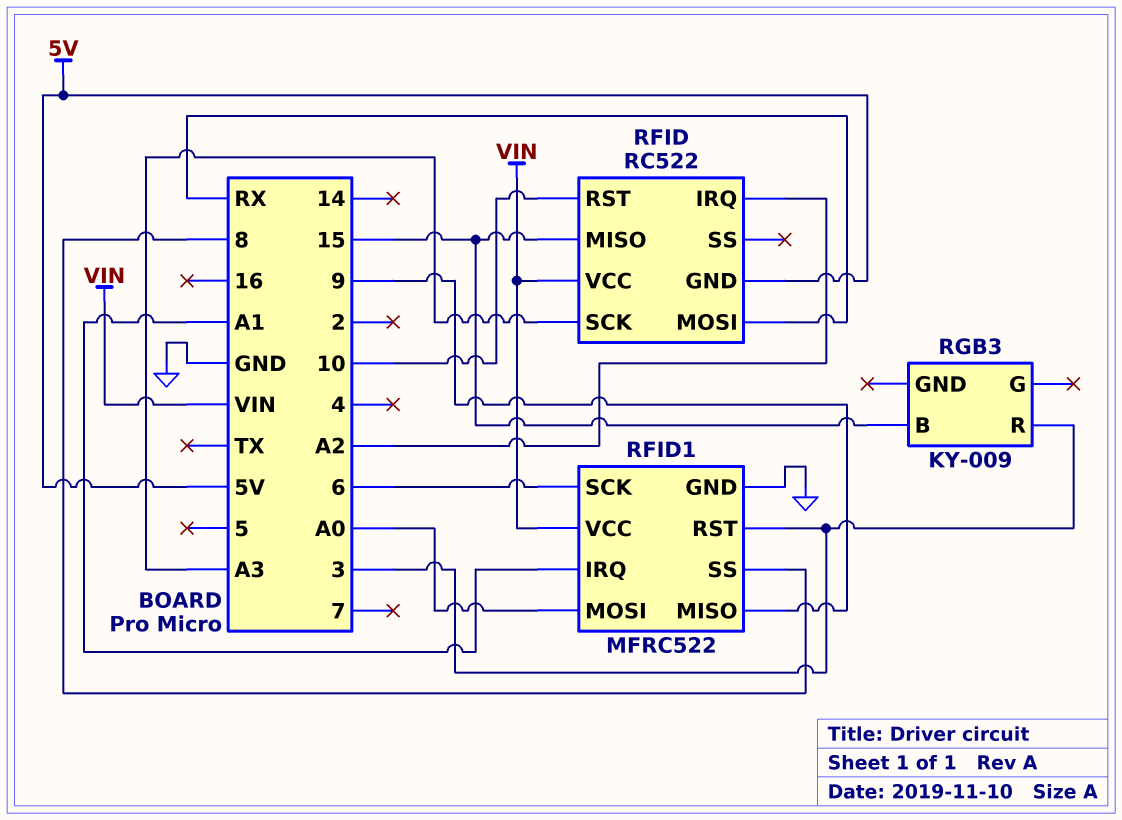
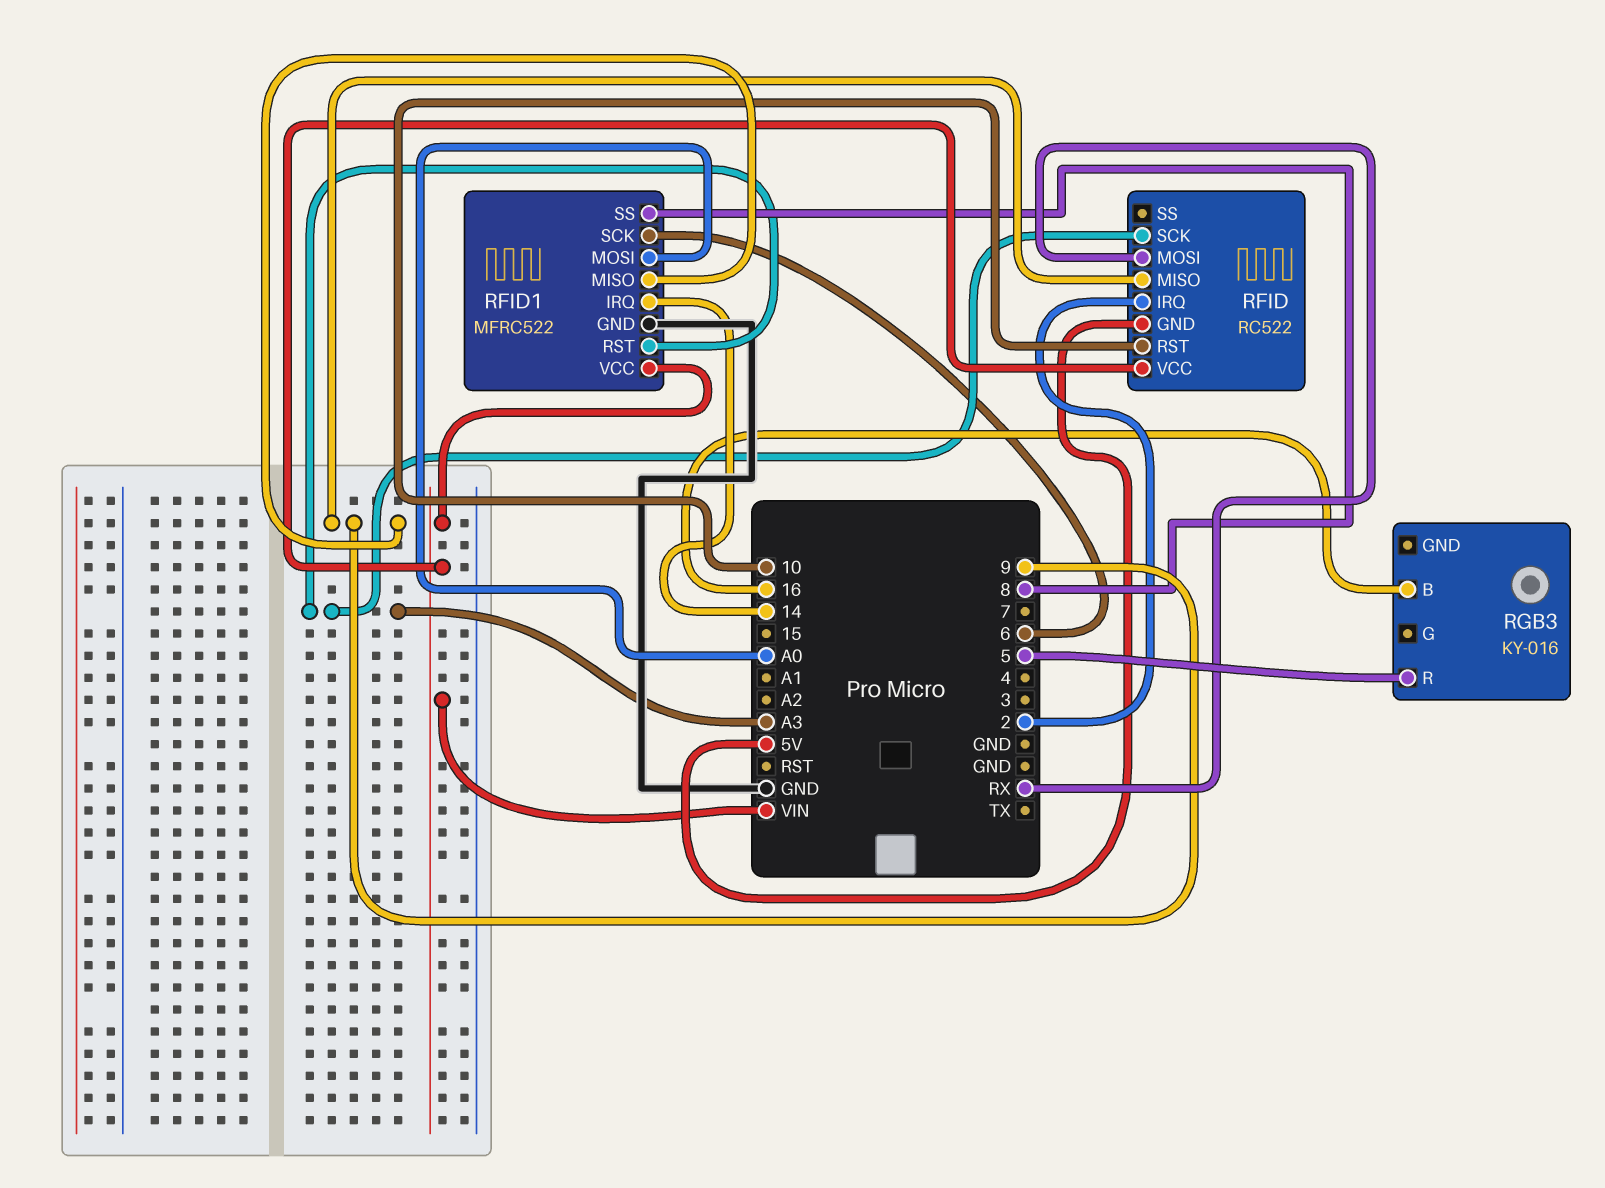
RFID pin IRQ: A2 -> 2
RFID pin MISO: 15 -> 9
RFID1 pin IRQ: A1 -> 14
RFID1 pin RST: 3 -> A3
RGB3: KY-009 -> KY-016
RGB3 pin B: 15 -> 16
RGB3 pin R: 3 -> 5

